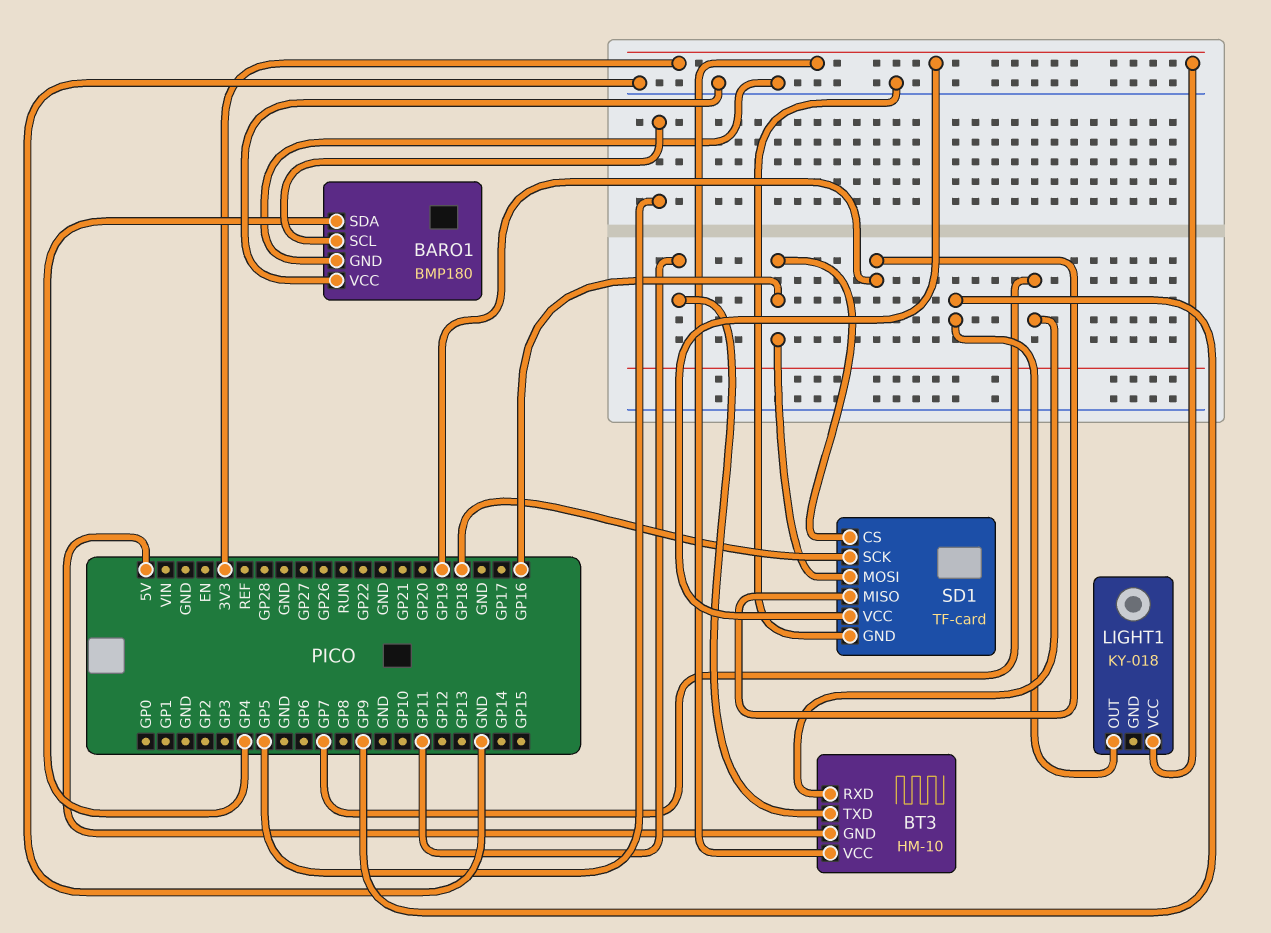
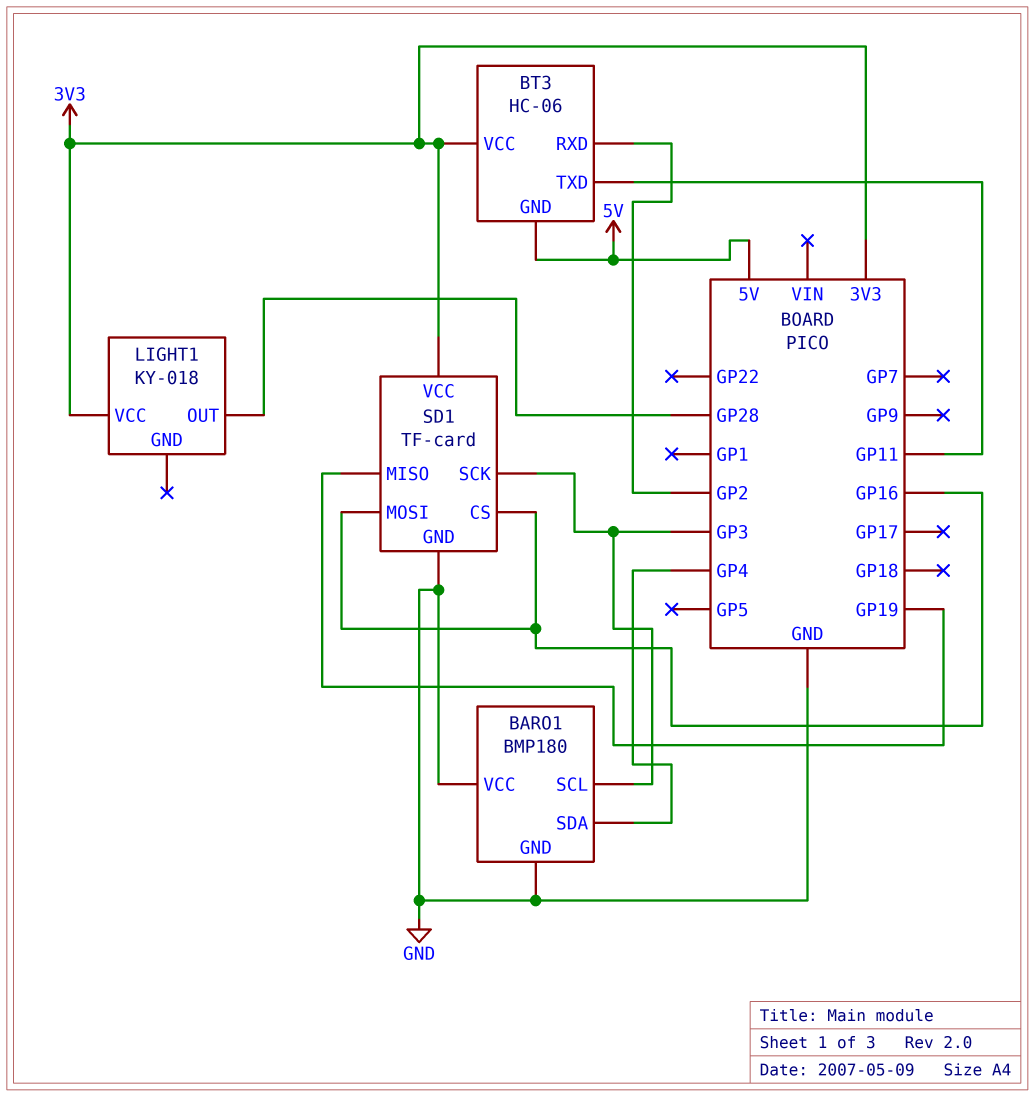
BARO1 pin SCL: GP5 -> GP3
BT3: HM-10 -> HC-06
BT3 pin RXD: GP7 -> GP2
LIGHT1 pin OUT: GP9 -> GP28
SD1 pin SCK: GP18 -> GP3

